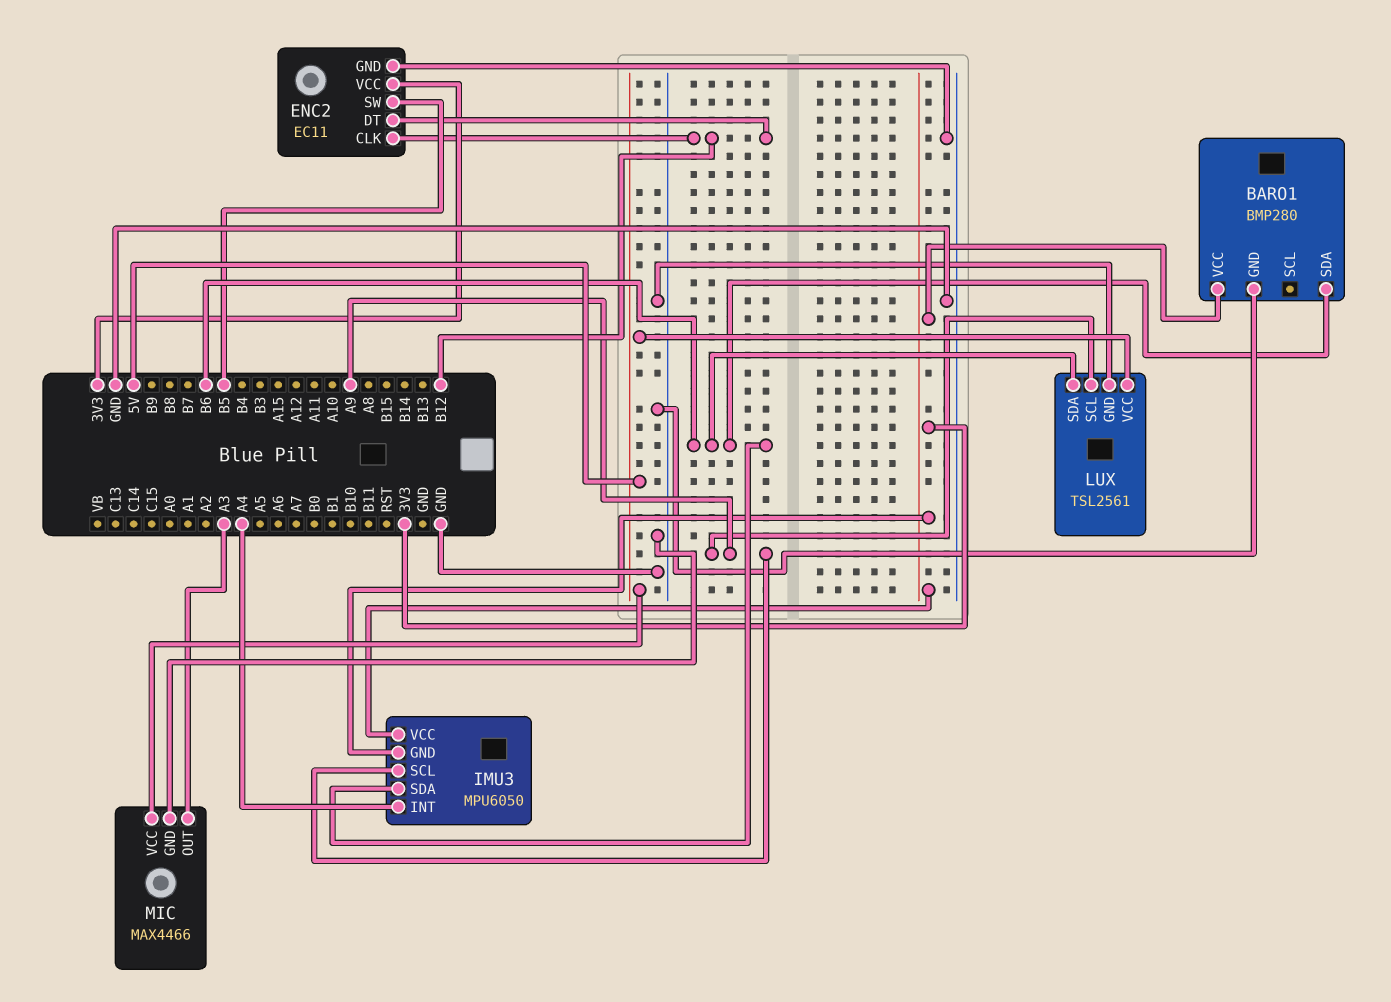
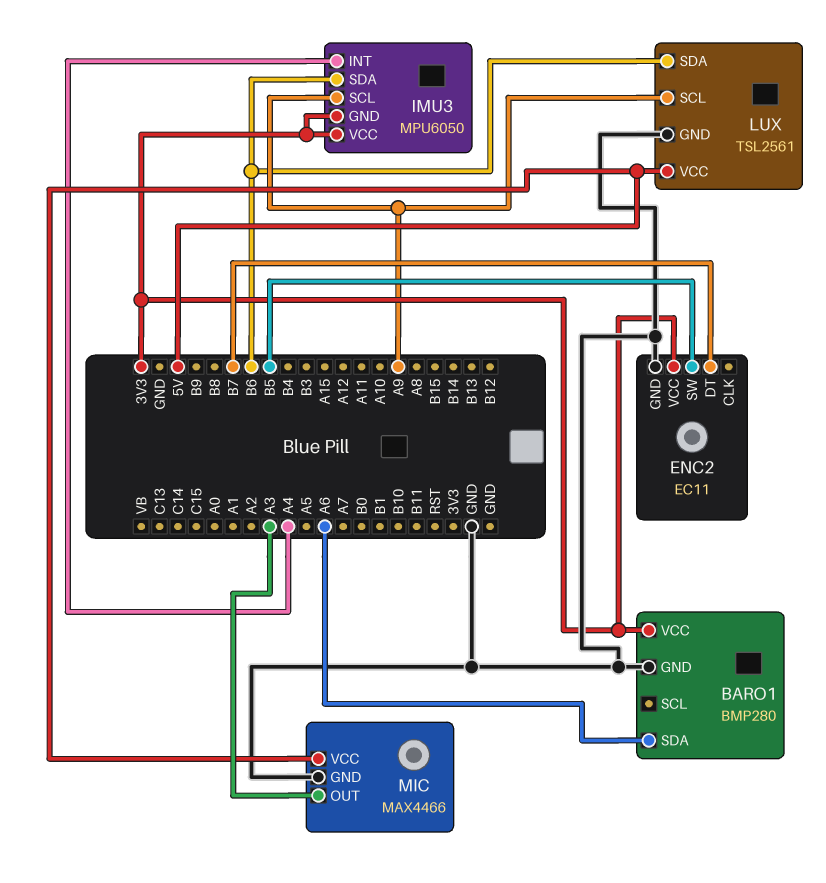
BARO1 pin SDA: B6 -> A6
ENC2 pin CLK: B12 -> none
ENC2 pin DT: B12 -> B7

